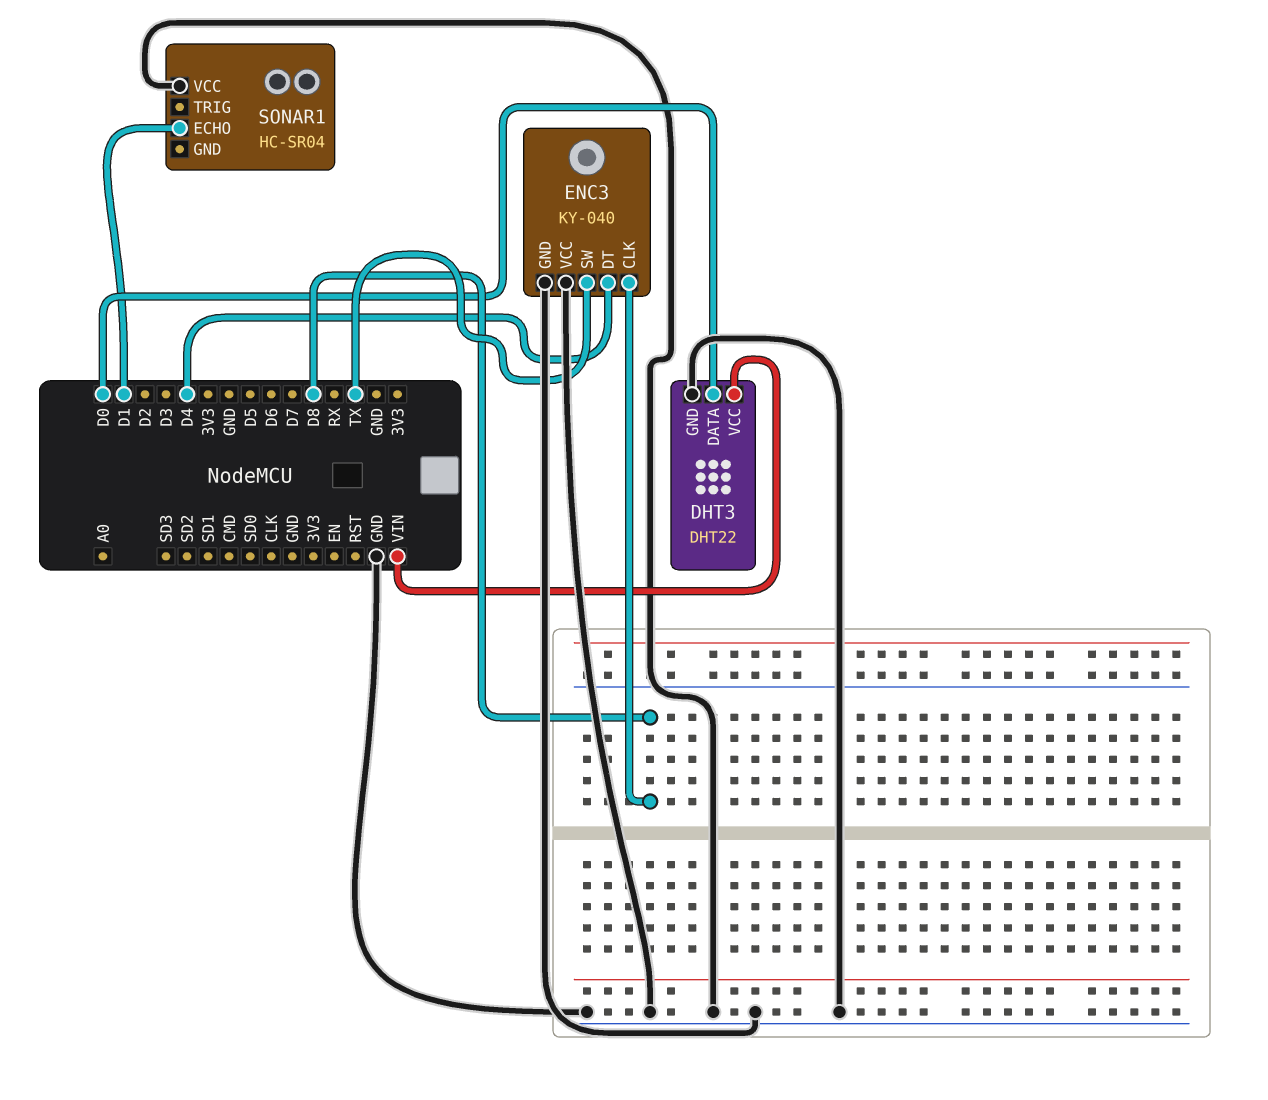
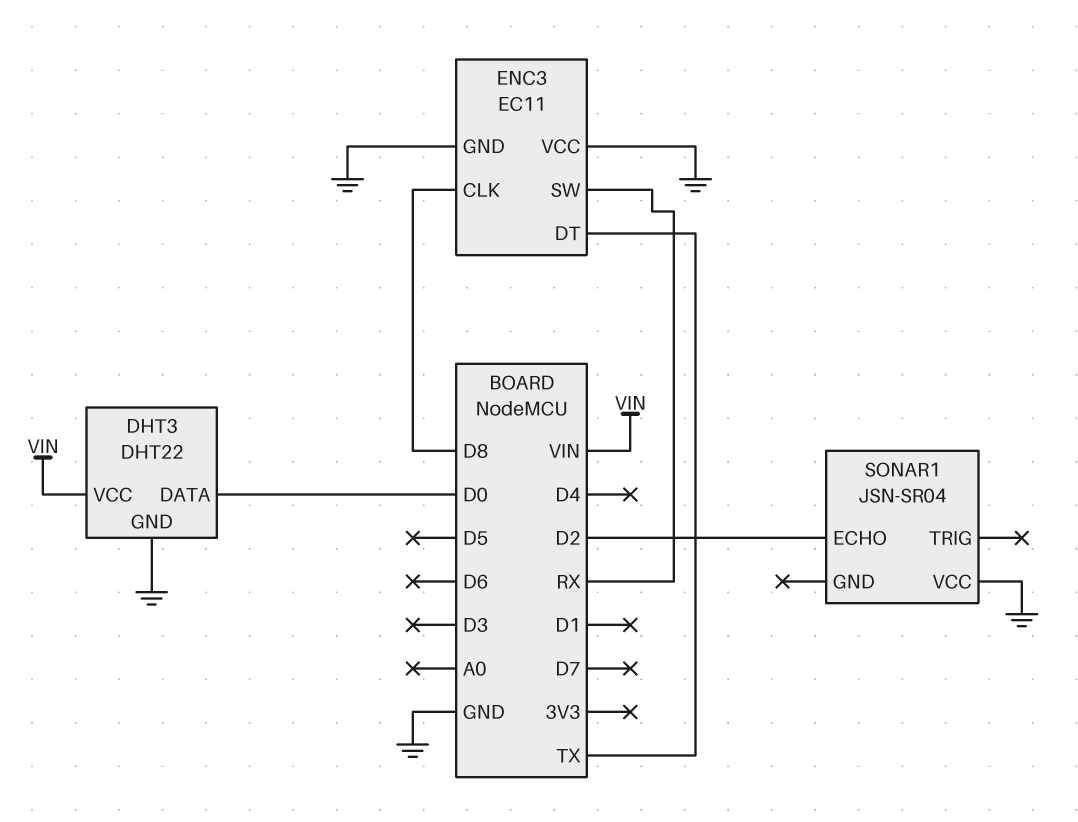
ENC3: KY-040 -> EC11
ENC3 pin DT: D4 -> TX
ENC3 pin SW: TX -> RX
SONAR1: HC-SR04 -> JSN-SR04
SONAR1 pin ECHO: D1 -> D2

